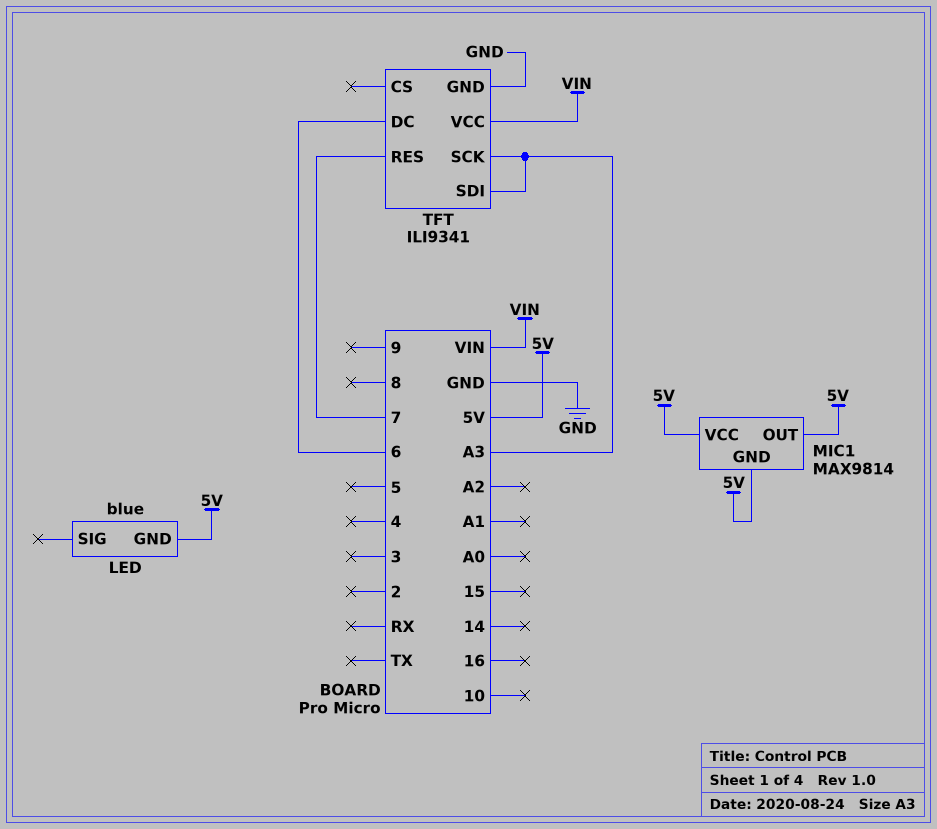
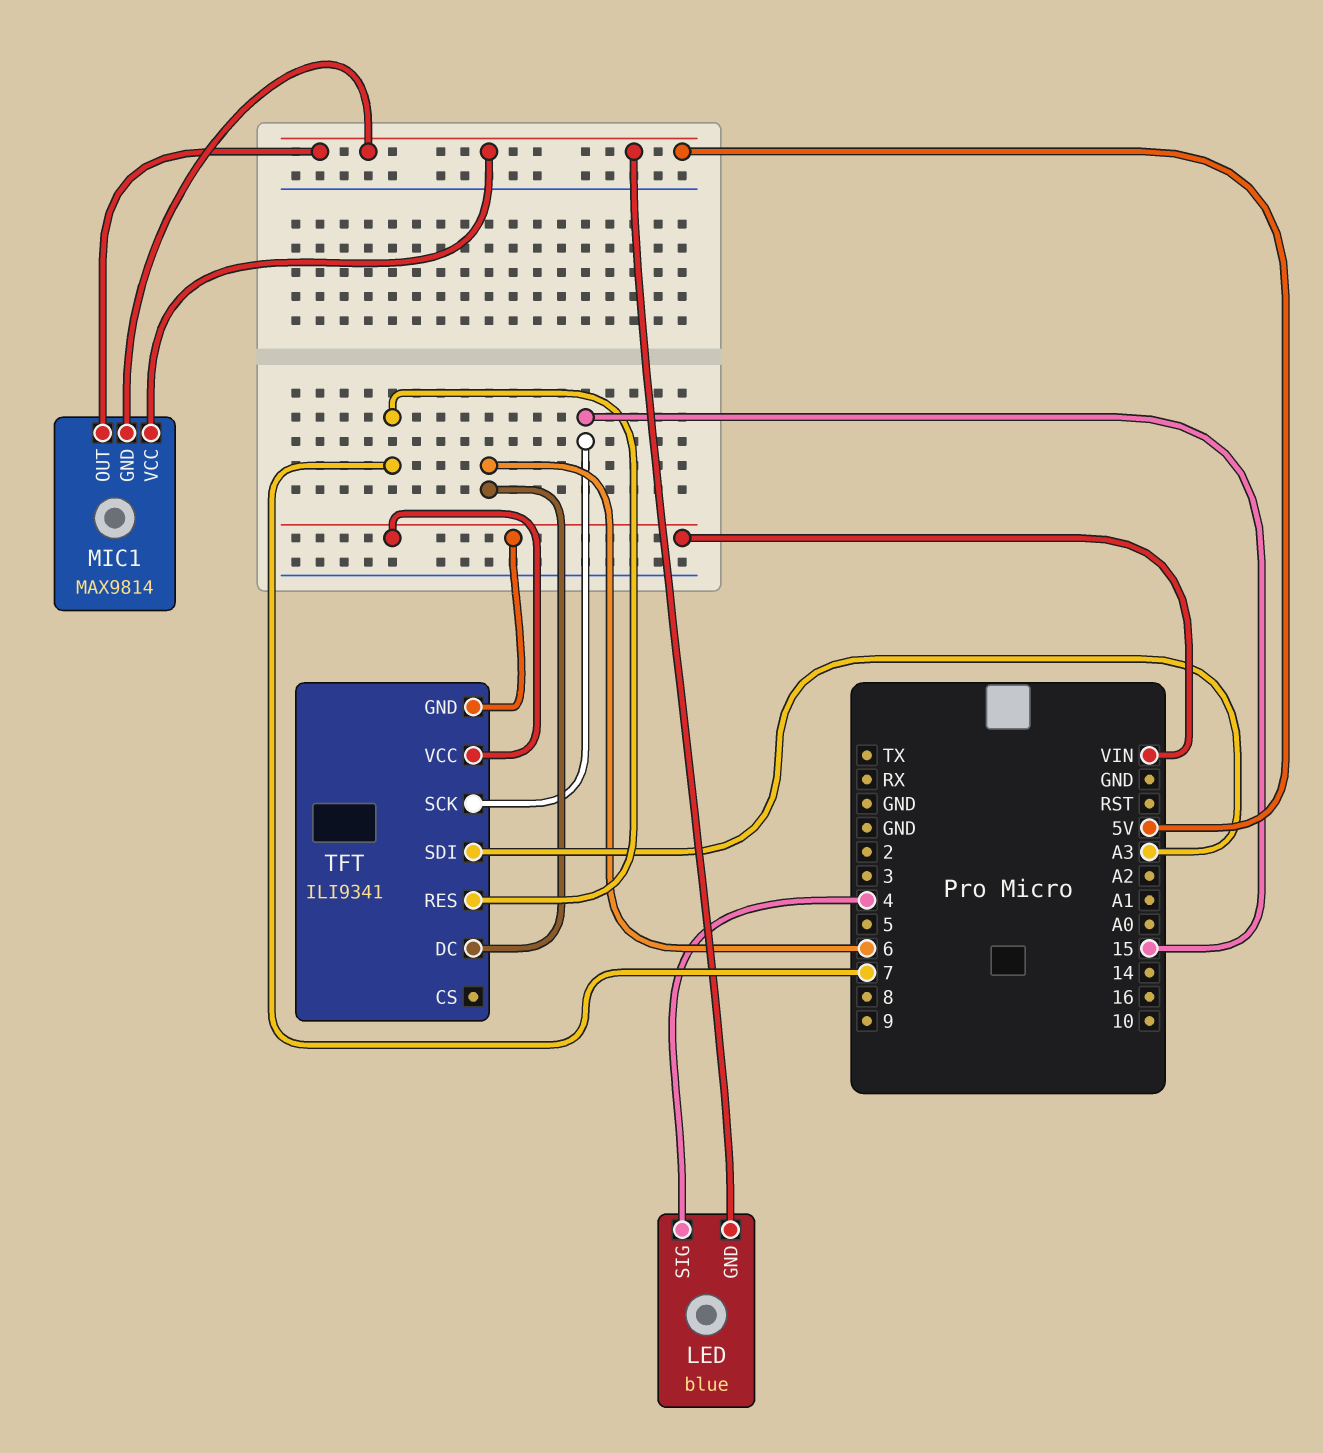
LED pin SIG: none -> 4
TFT pin GND: GND -> VIN
TFT pin SCK: A3 -> 15

